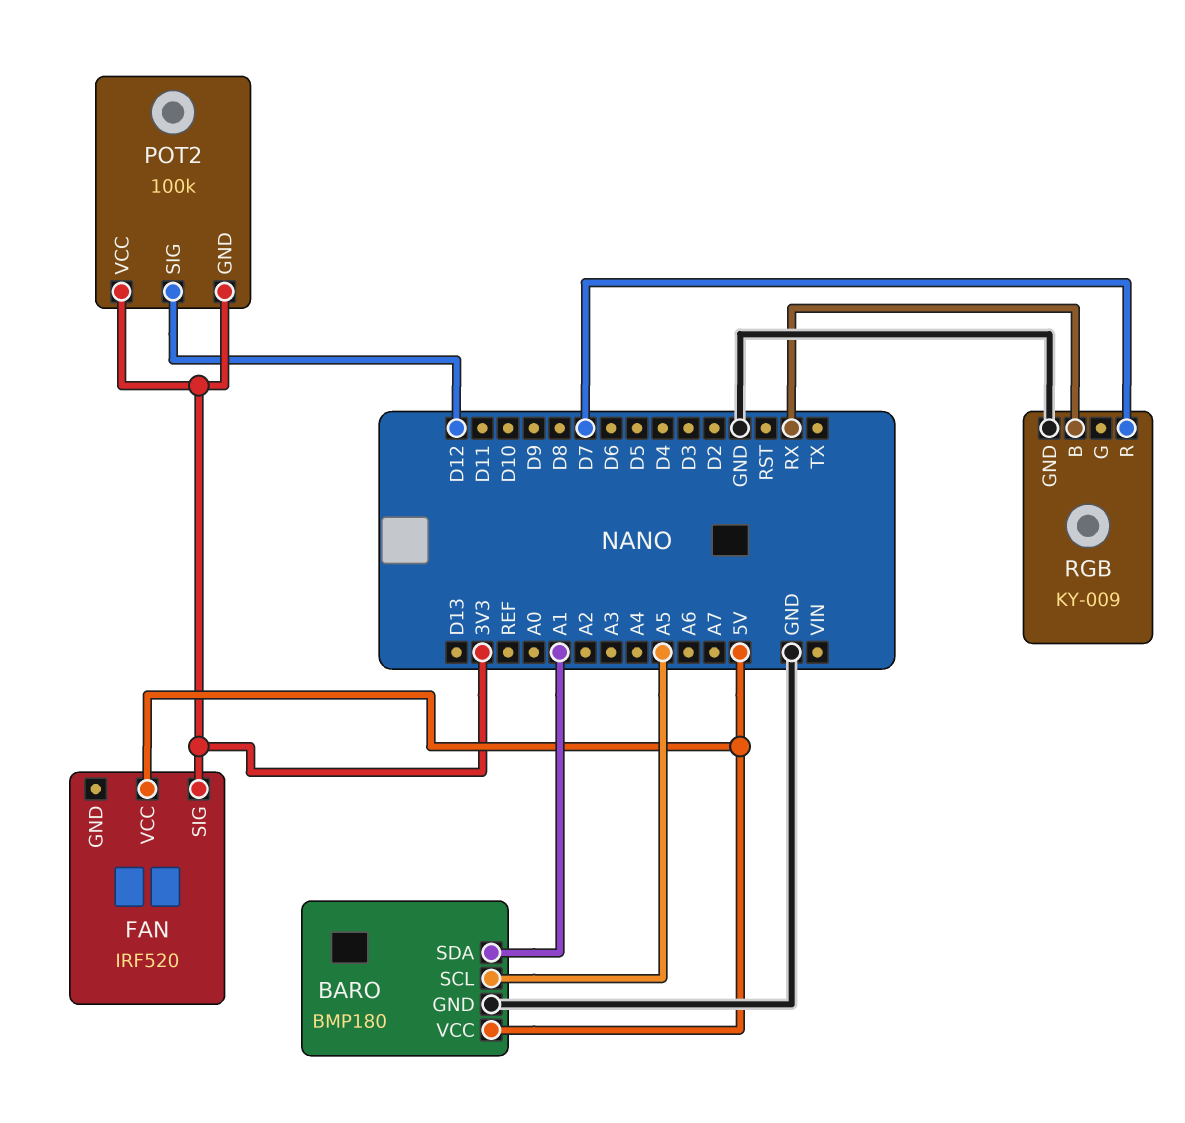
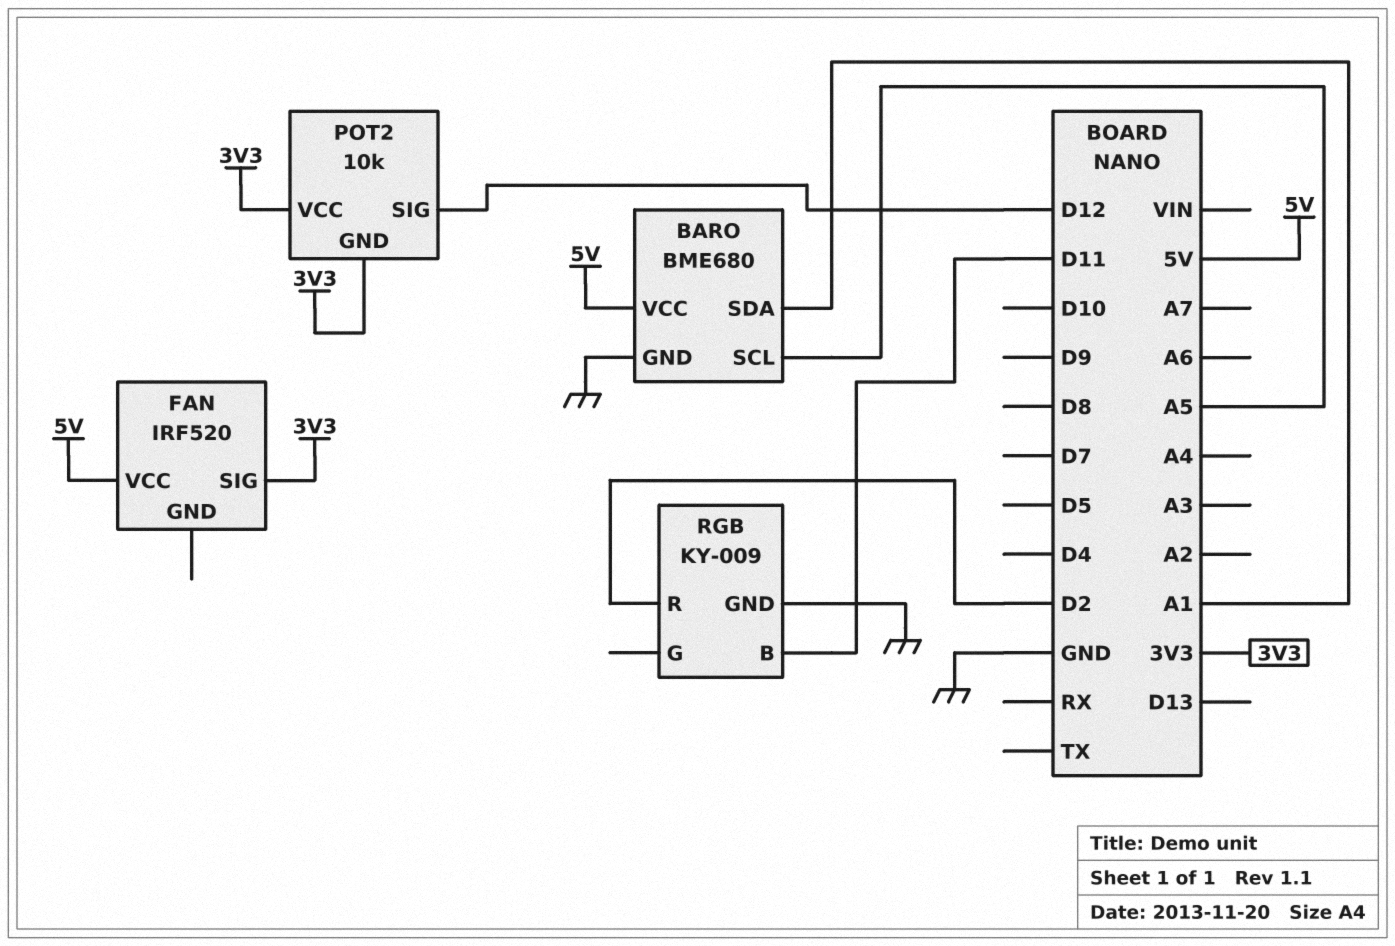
BARO: BMP180 -> BME680
POT2: 100k -> 10k
RGB pin B: RX -> D11
RGB pin R: D7 -> D2

